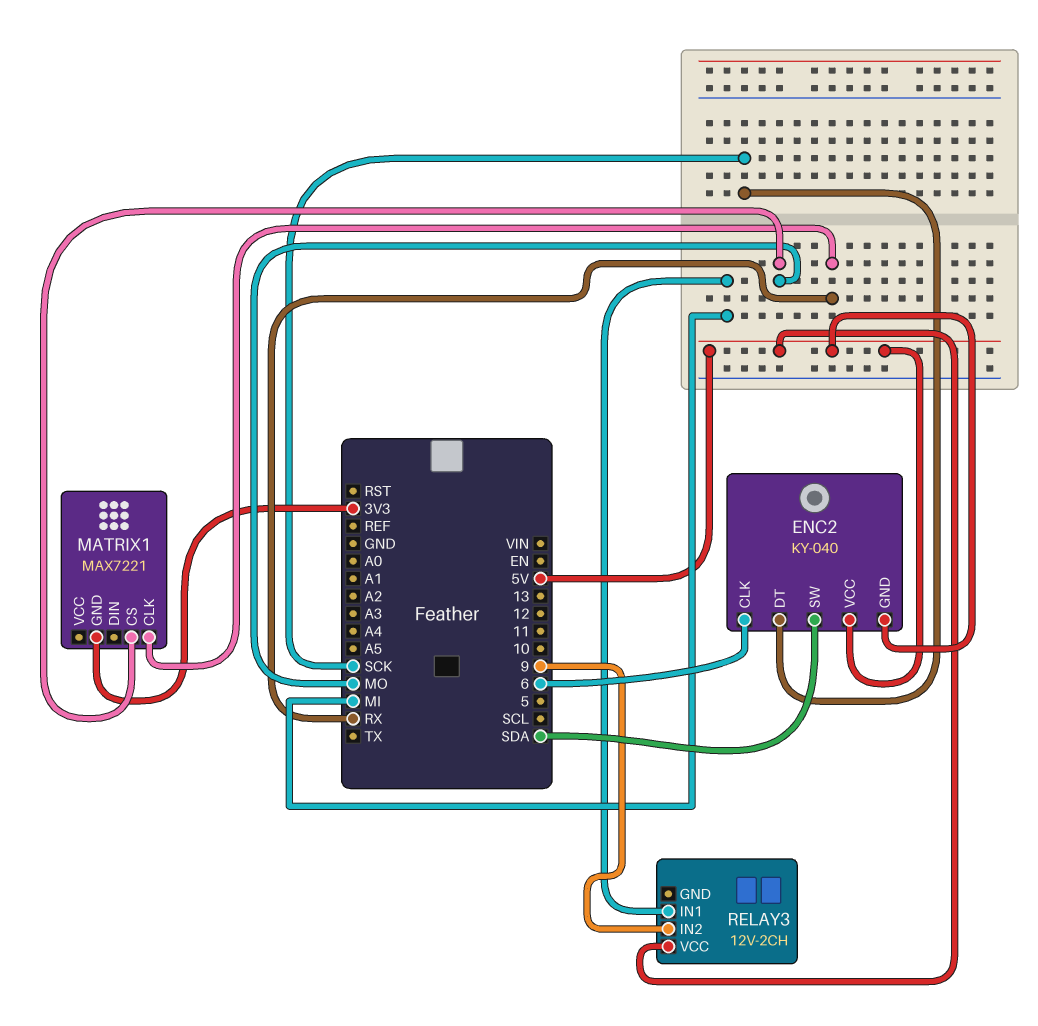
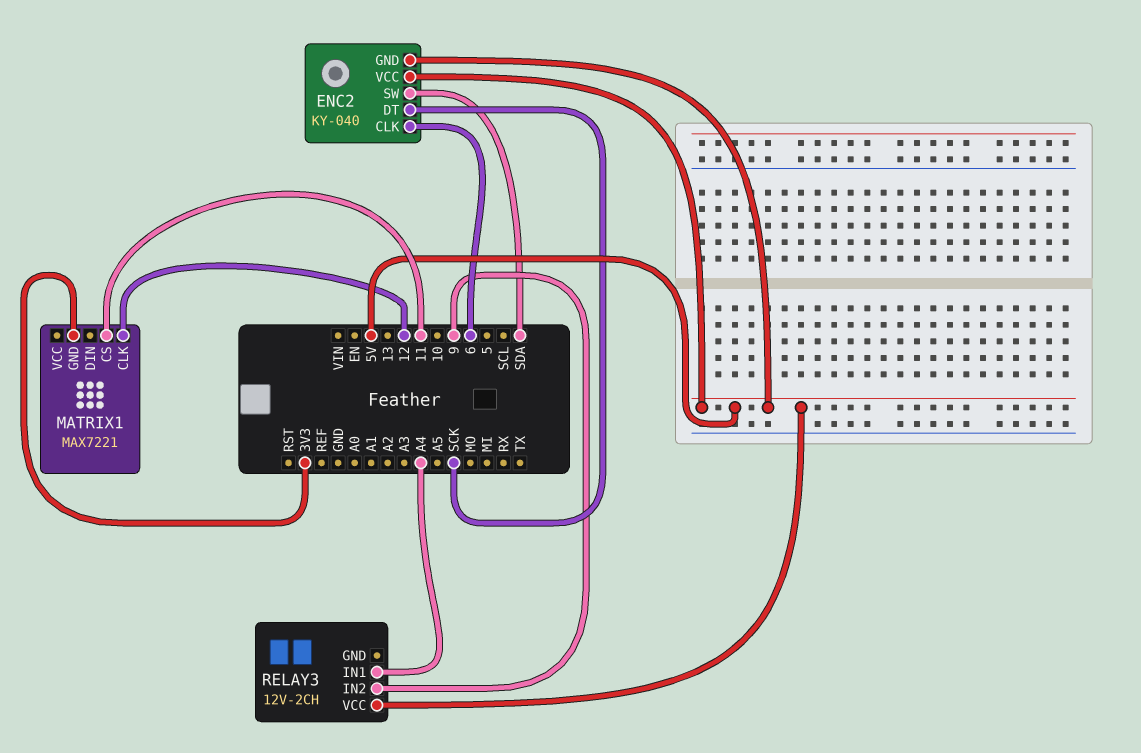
MATRIX1 pin CLK: RX -> 12
MATRIX1 pin CS: MO -> 11
RELAY3 pin IN1: MI -> A4

